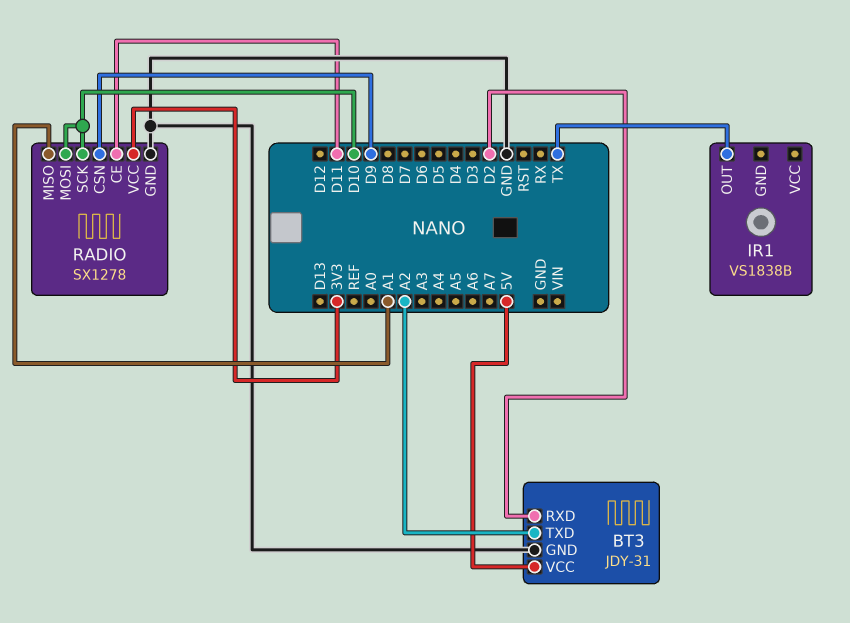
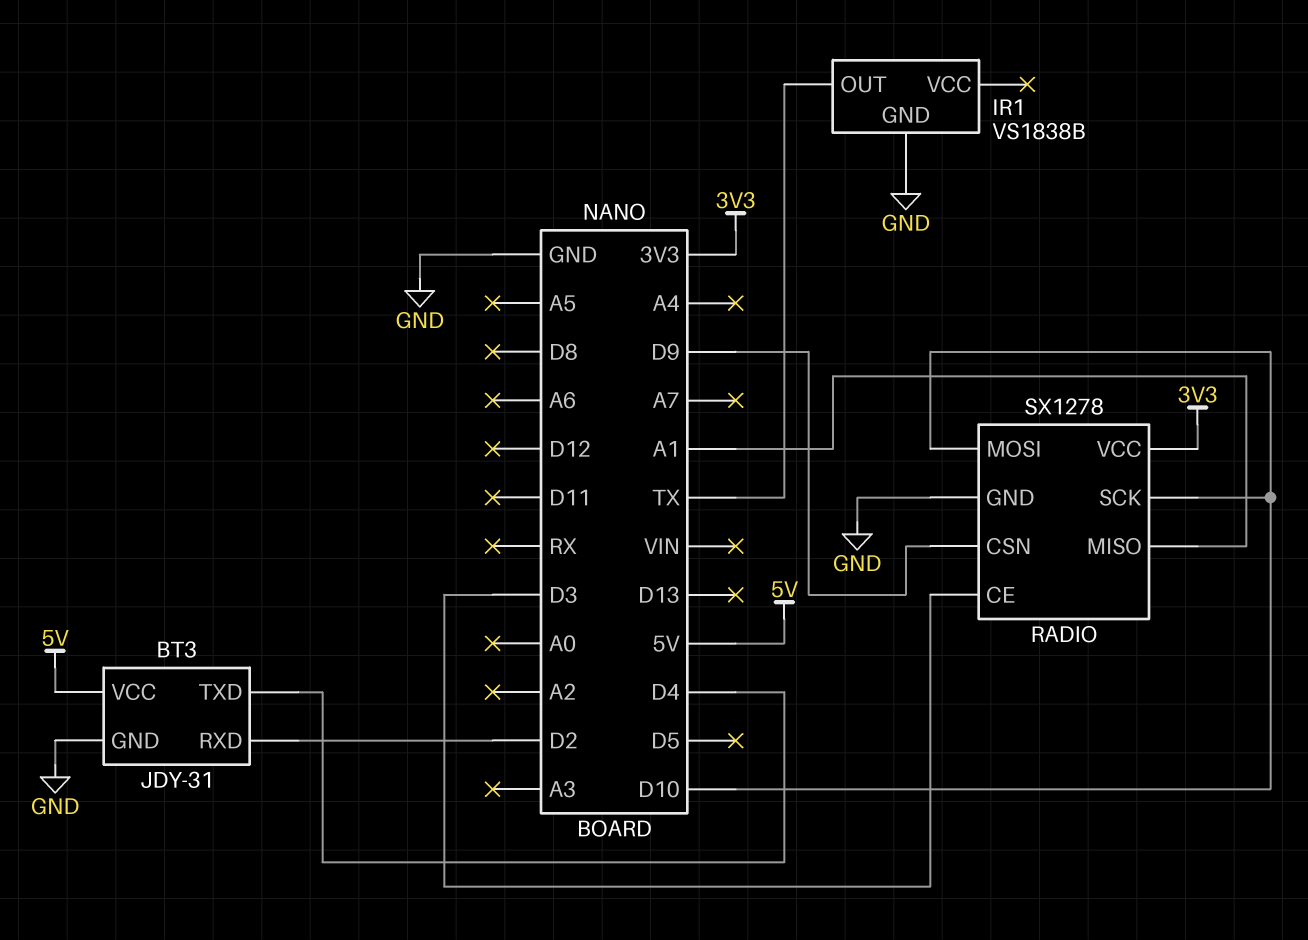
BT3 pin TXD: A2 -> D4
IR1 pin GND: none -> GND
RADIO pin CE: D11 -> D3

